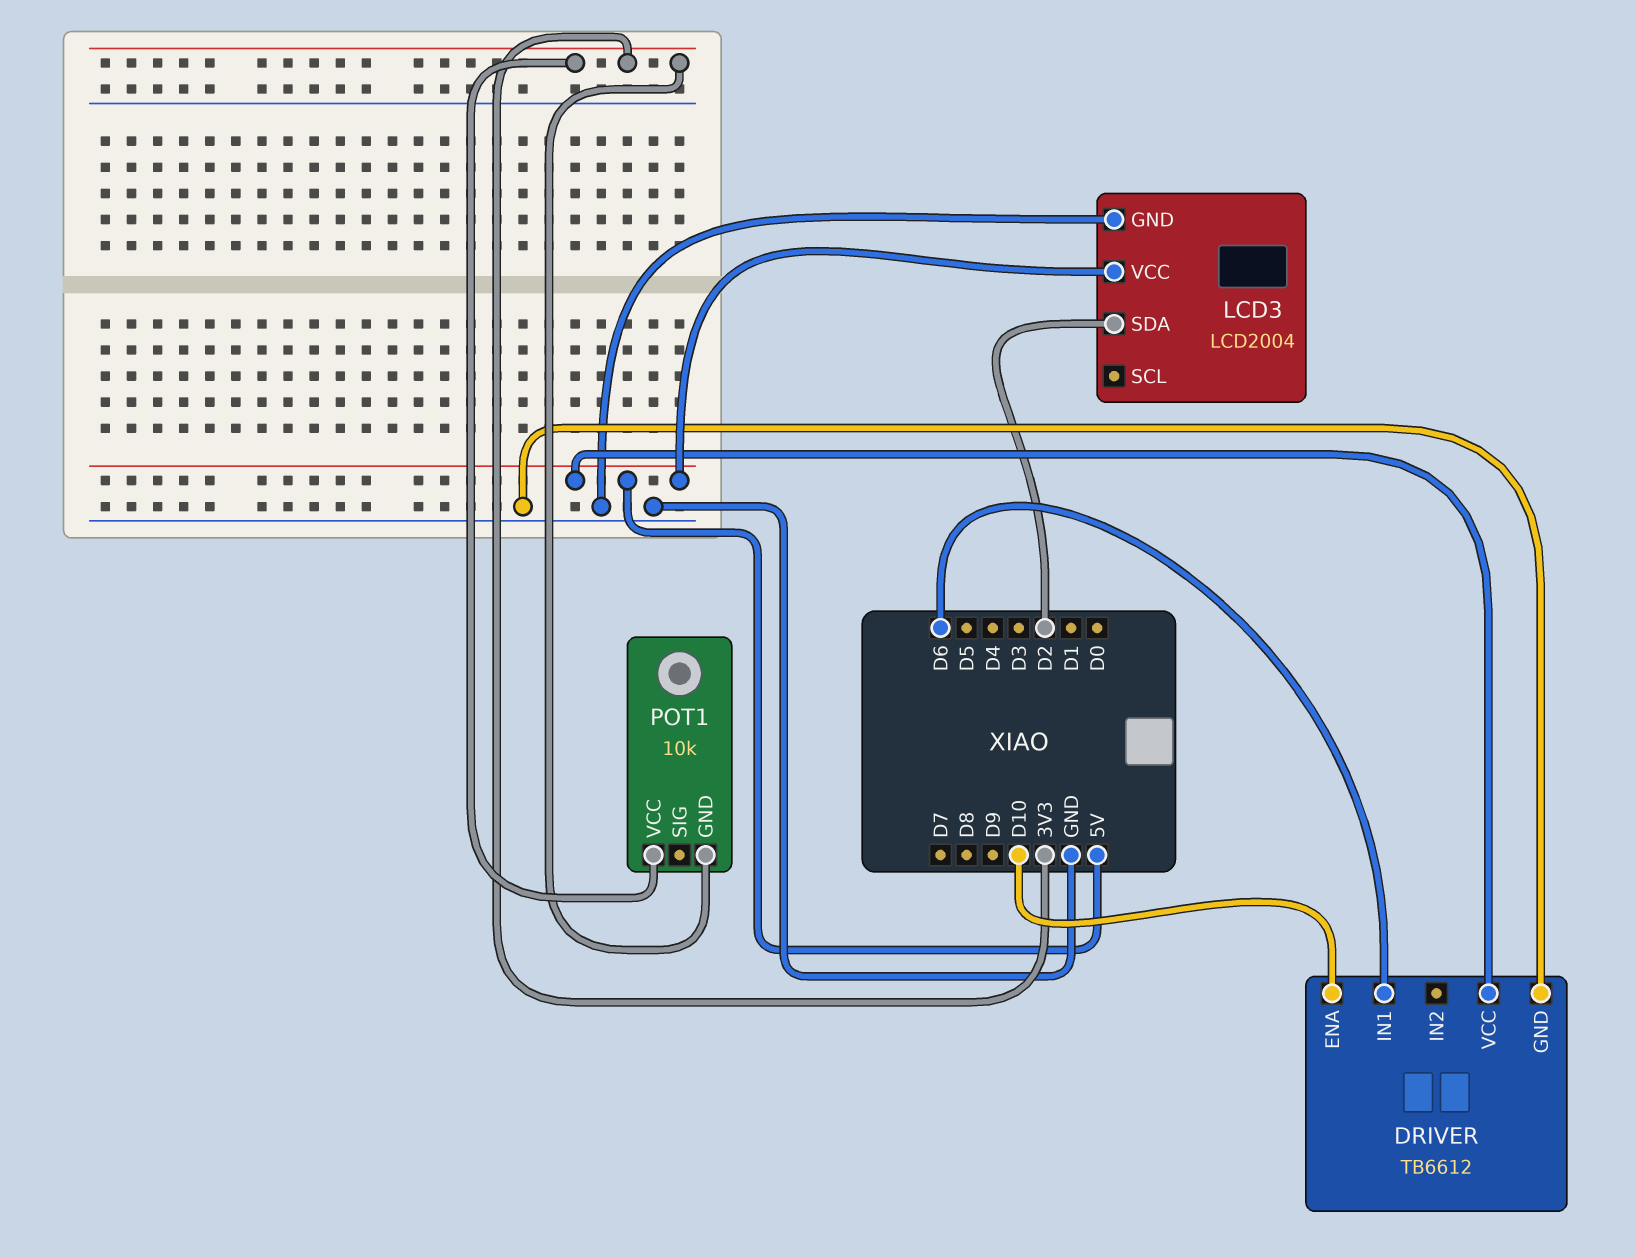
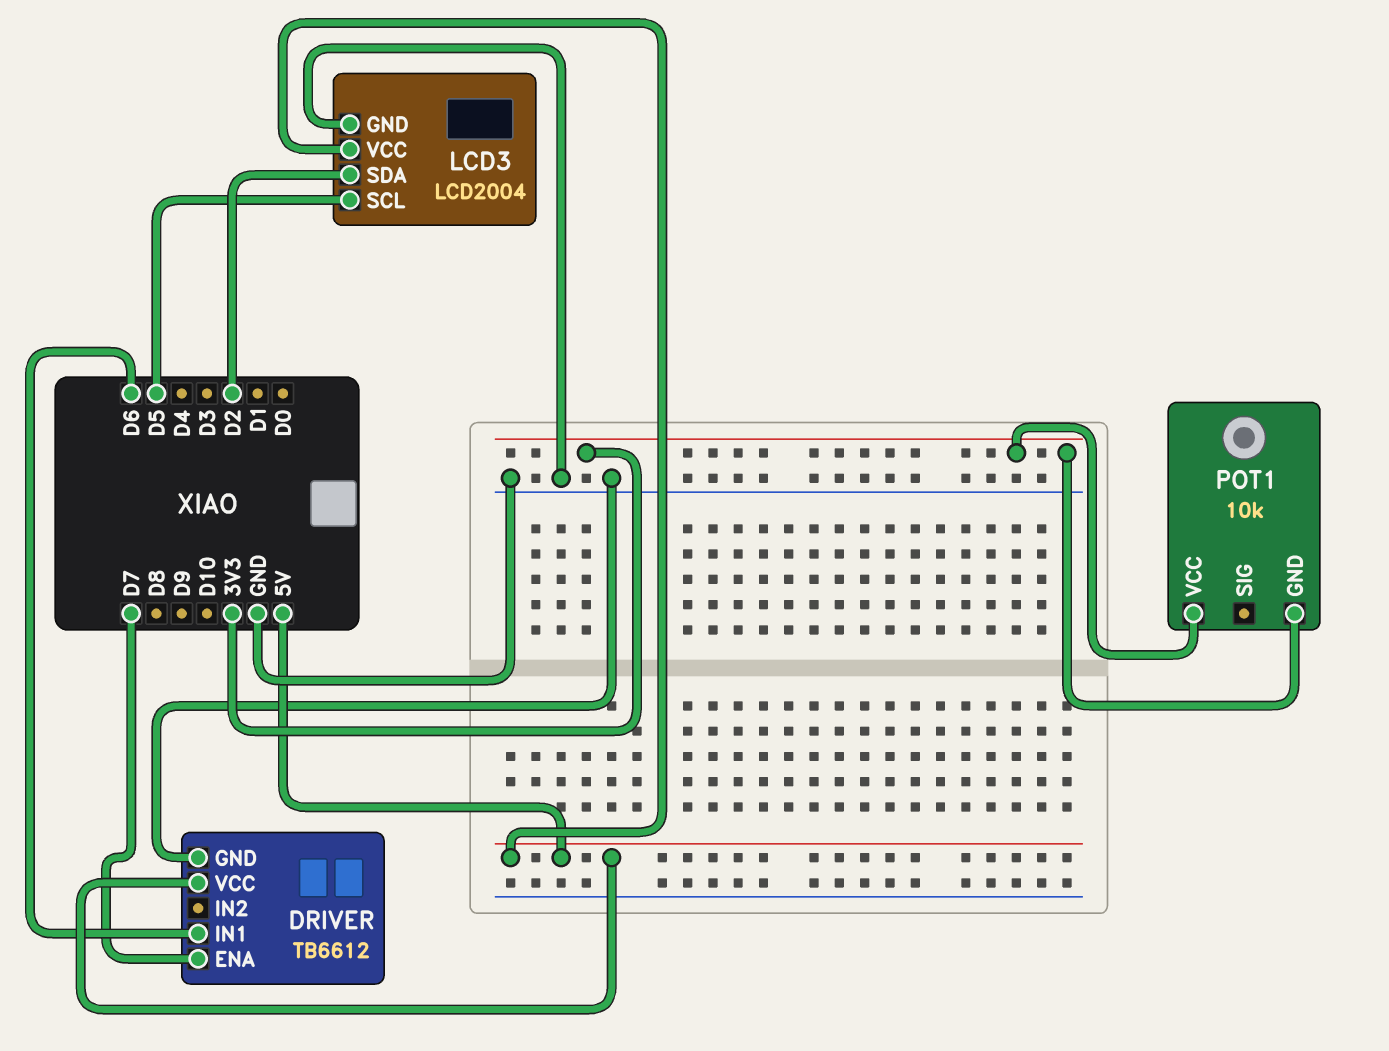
DRIVER pin ENA: D10 -> D7
LCD3 pin SCL: none -> D5

